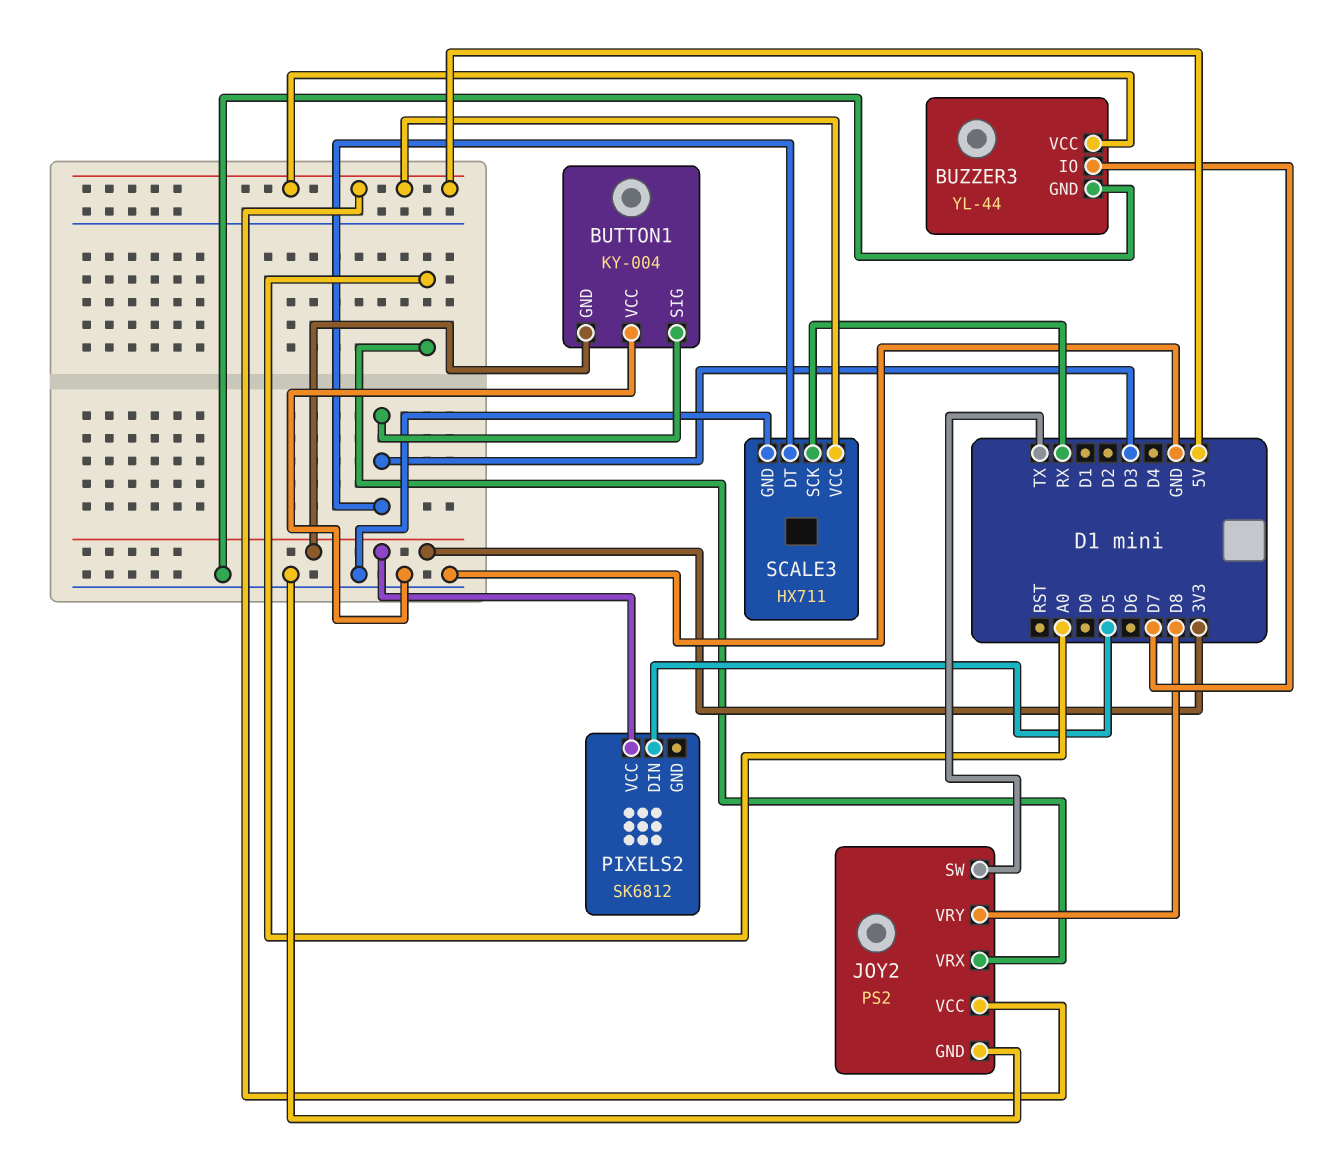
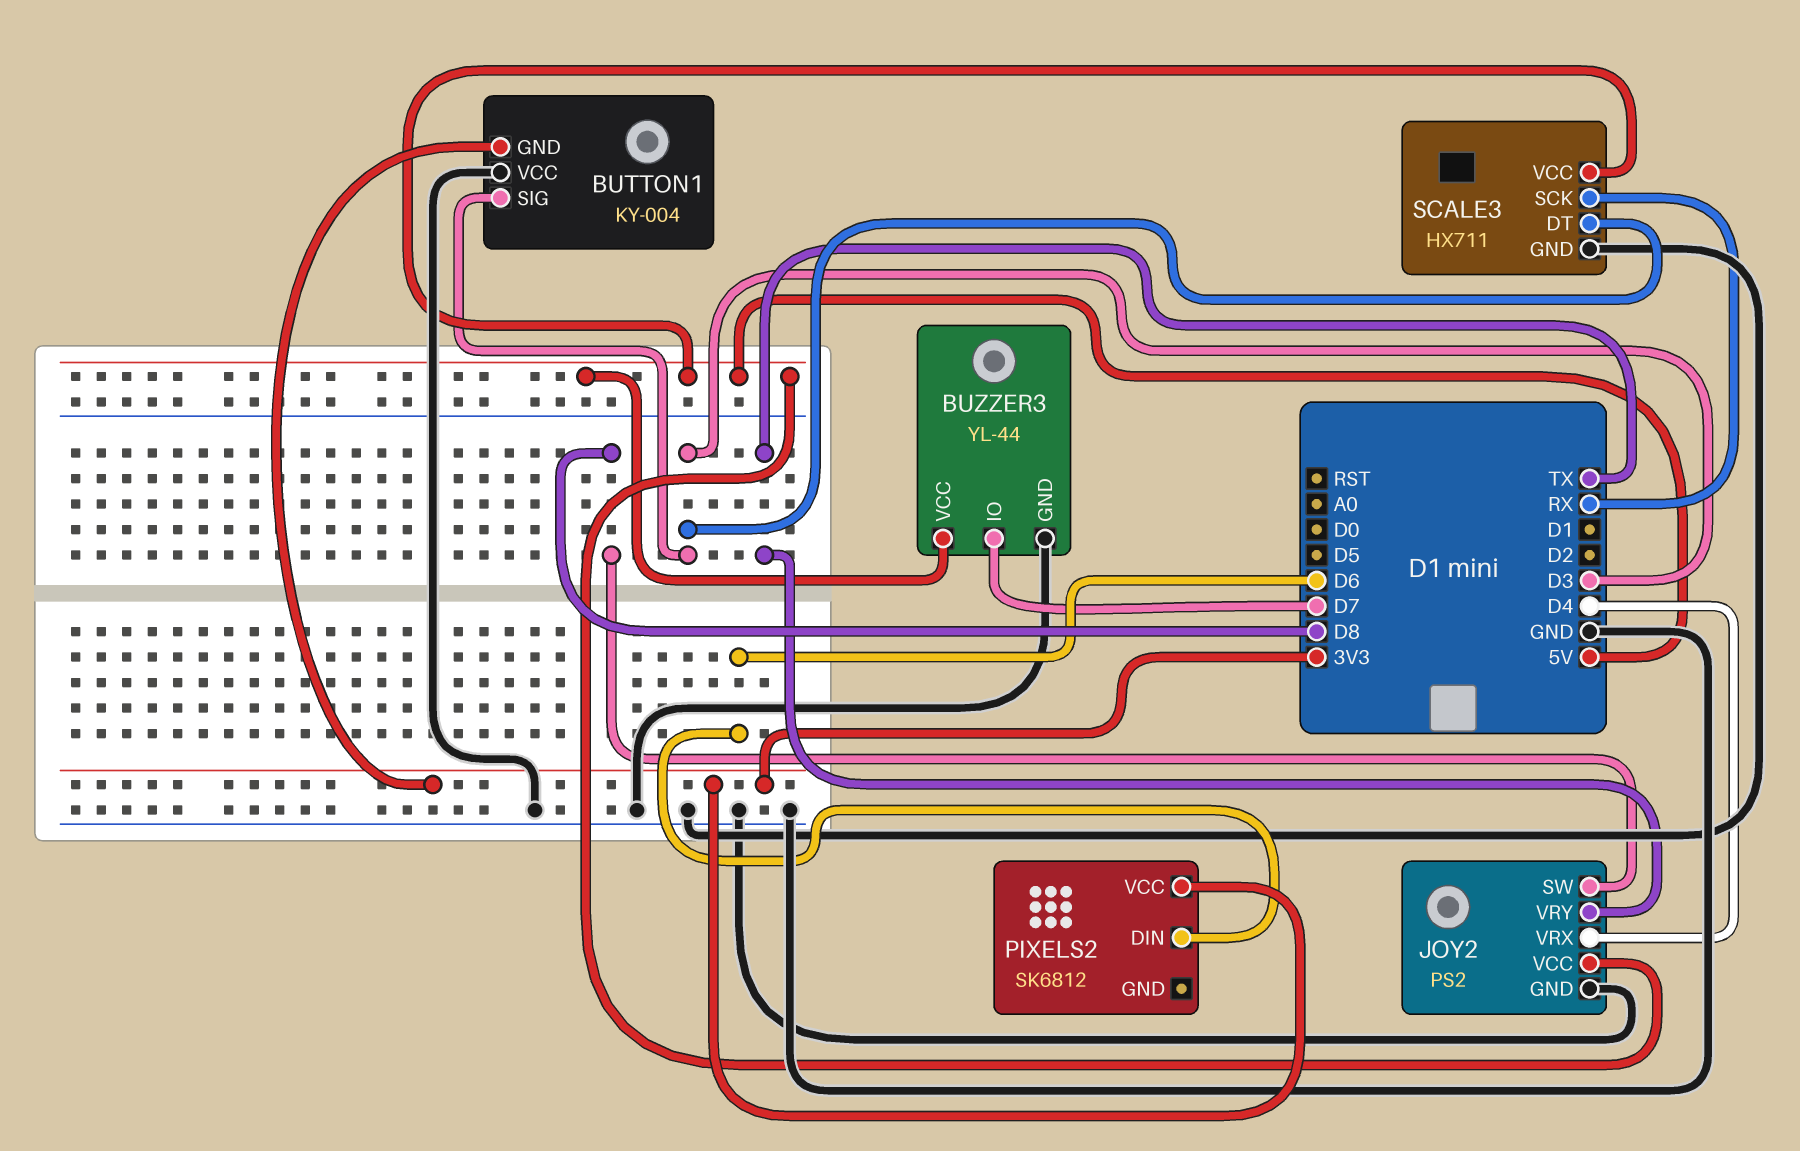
JOY2 pin SW: TX -> D8
JOY2 pin VRX: A0 -> D4
JOY2 pin VRY: D8 -> TX
PIXELS2 pin DIN: D5 -> D6

